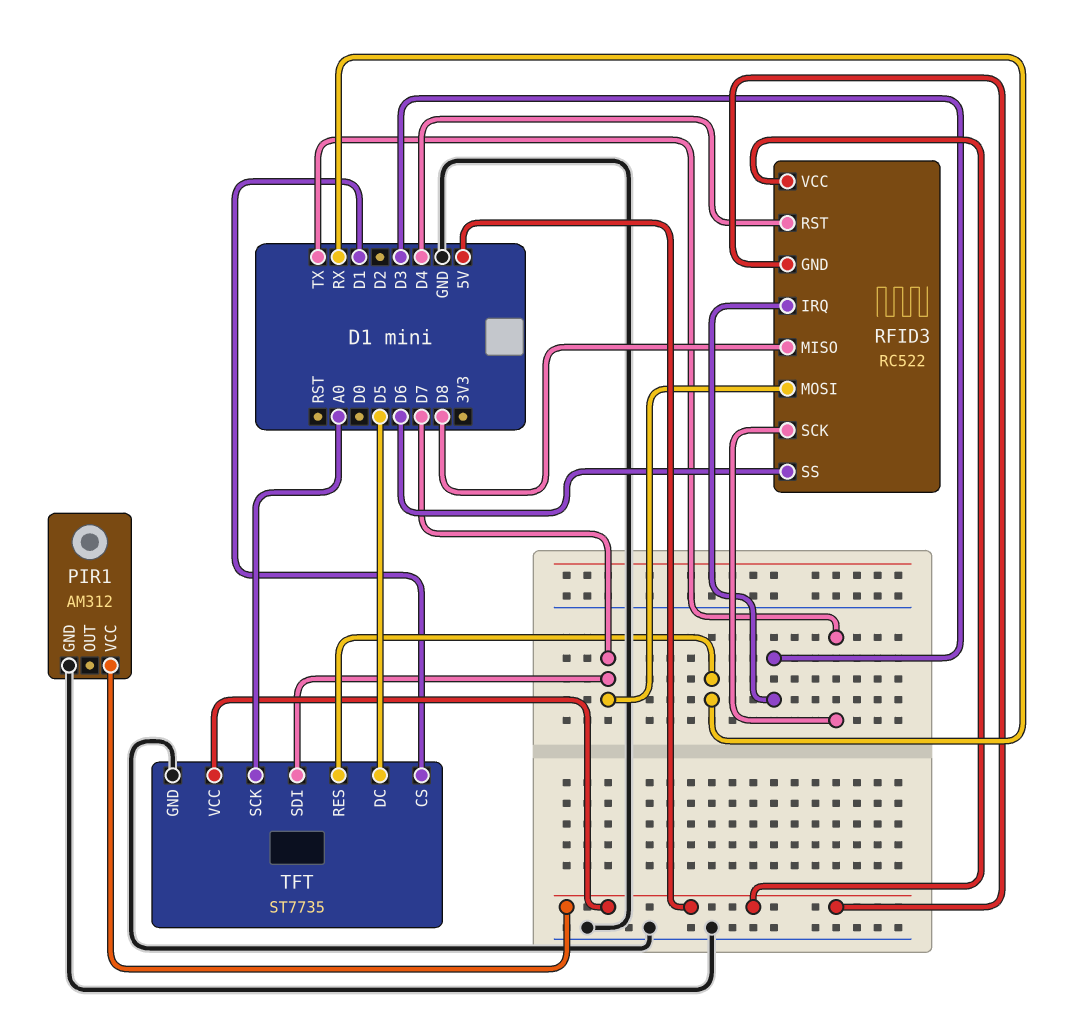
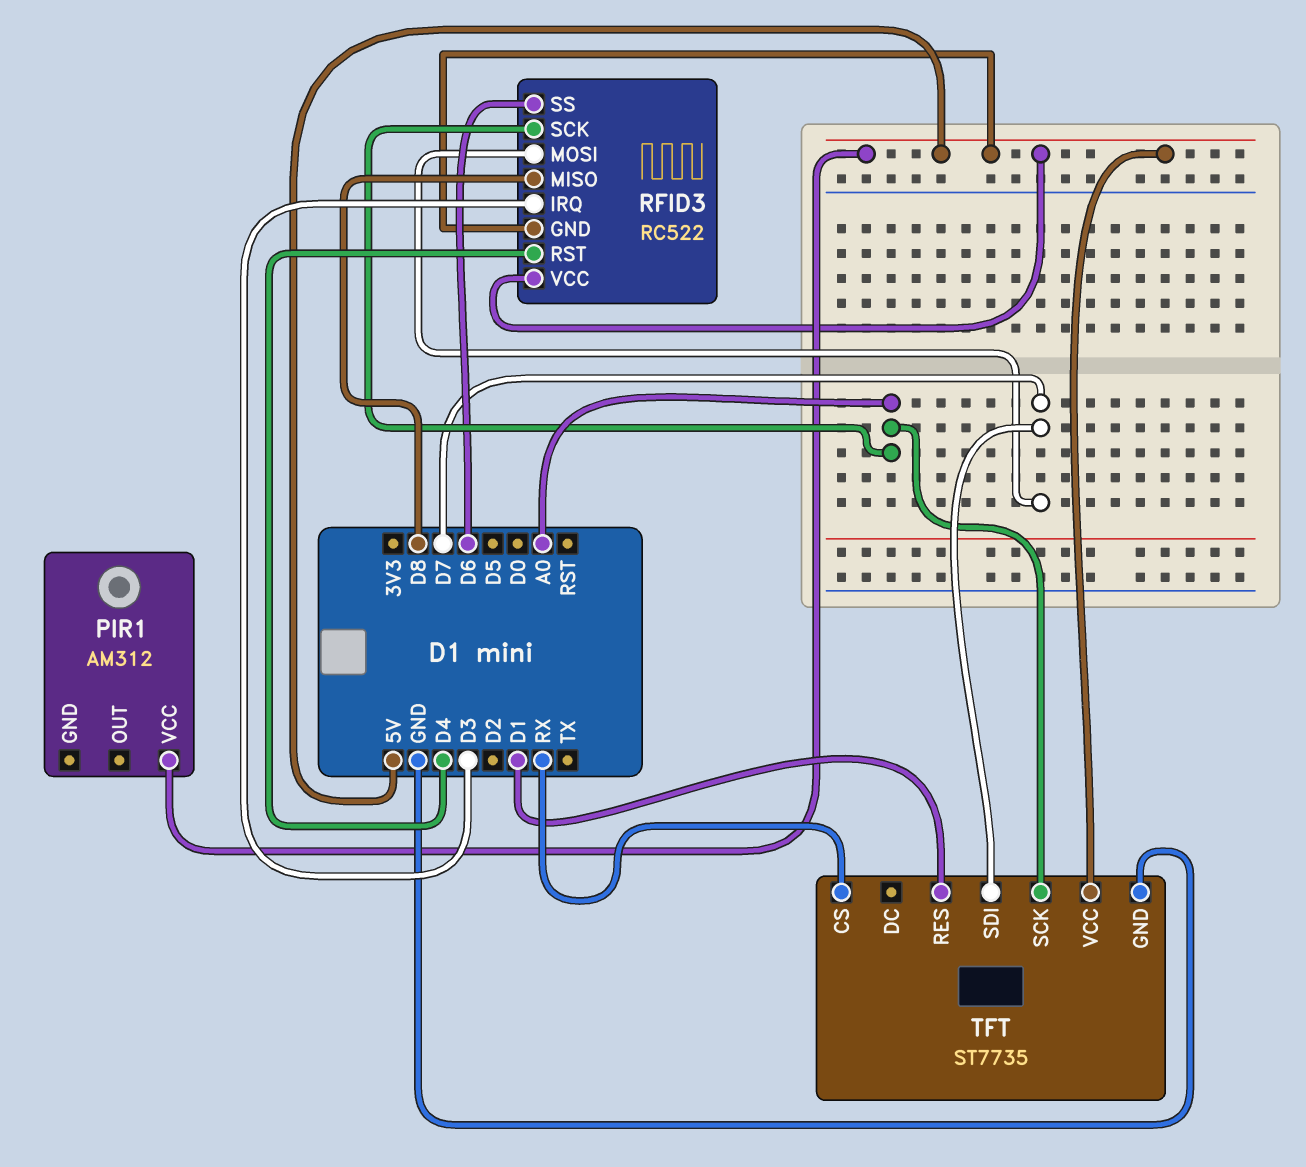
PIR1 pin GND: GND -> none
RFID3 pin SCK: TX -> A0
TFT pin CS: D1 -> RX
TFT pin DC: D5 -> none
TFT pin RES: RX -> D1

